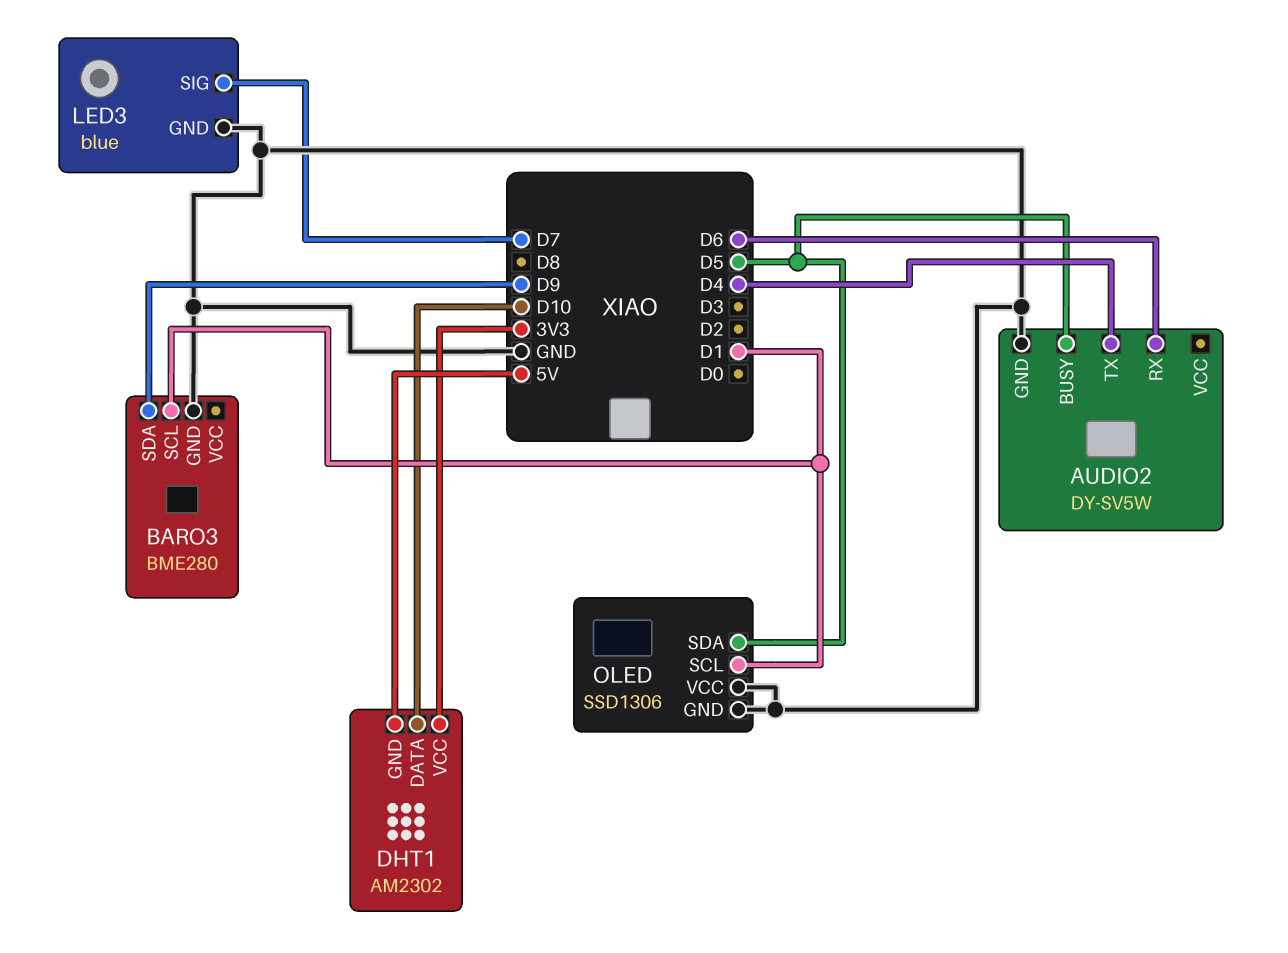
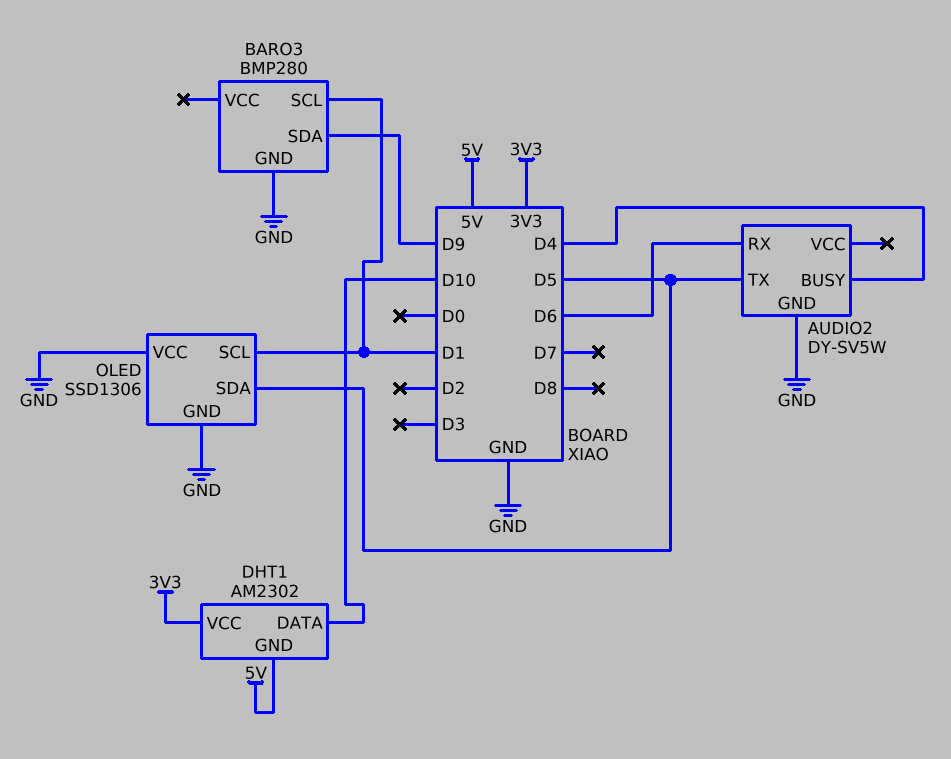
AUDIO2 pin BUSY: D5 -> D4
AUDIO2 pin TX: D4 -> D5
BARO3: BME280 -> BMP280
LED3: blue -> none
LED3 pin GND: GND -> none
LED3 pin SIG: D7 -> none

